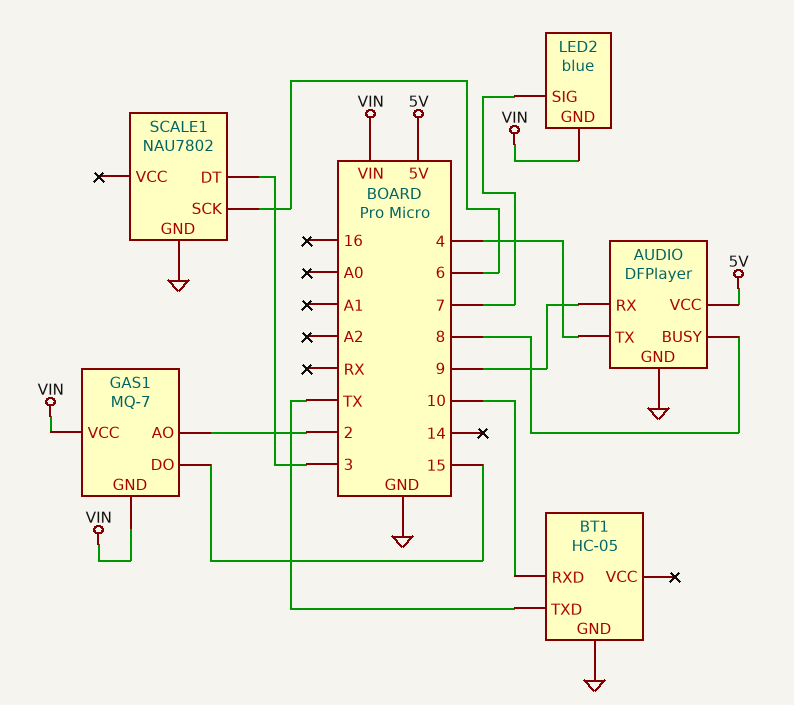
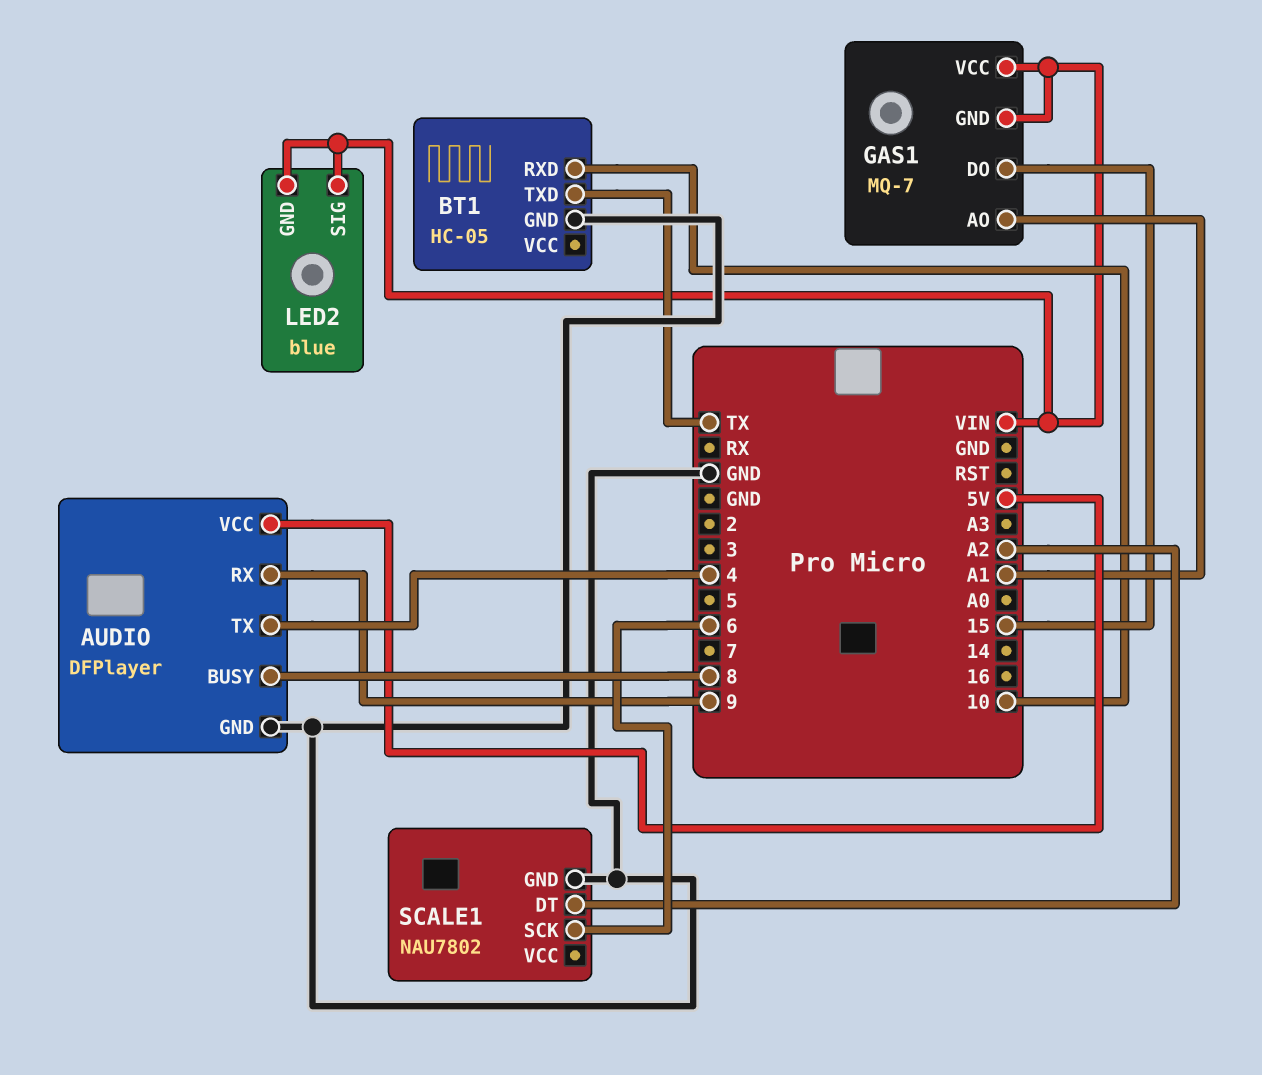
GAS1 pin AO: 2 -> A1
LED2 pin SIG: 7 -> VIN
SCALE1 pin DT: 3 -> A2

